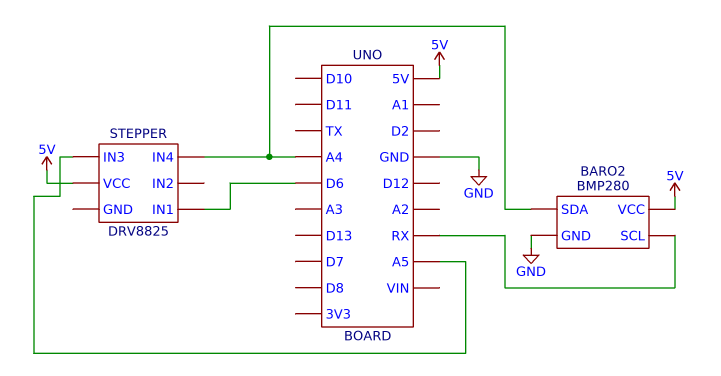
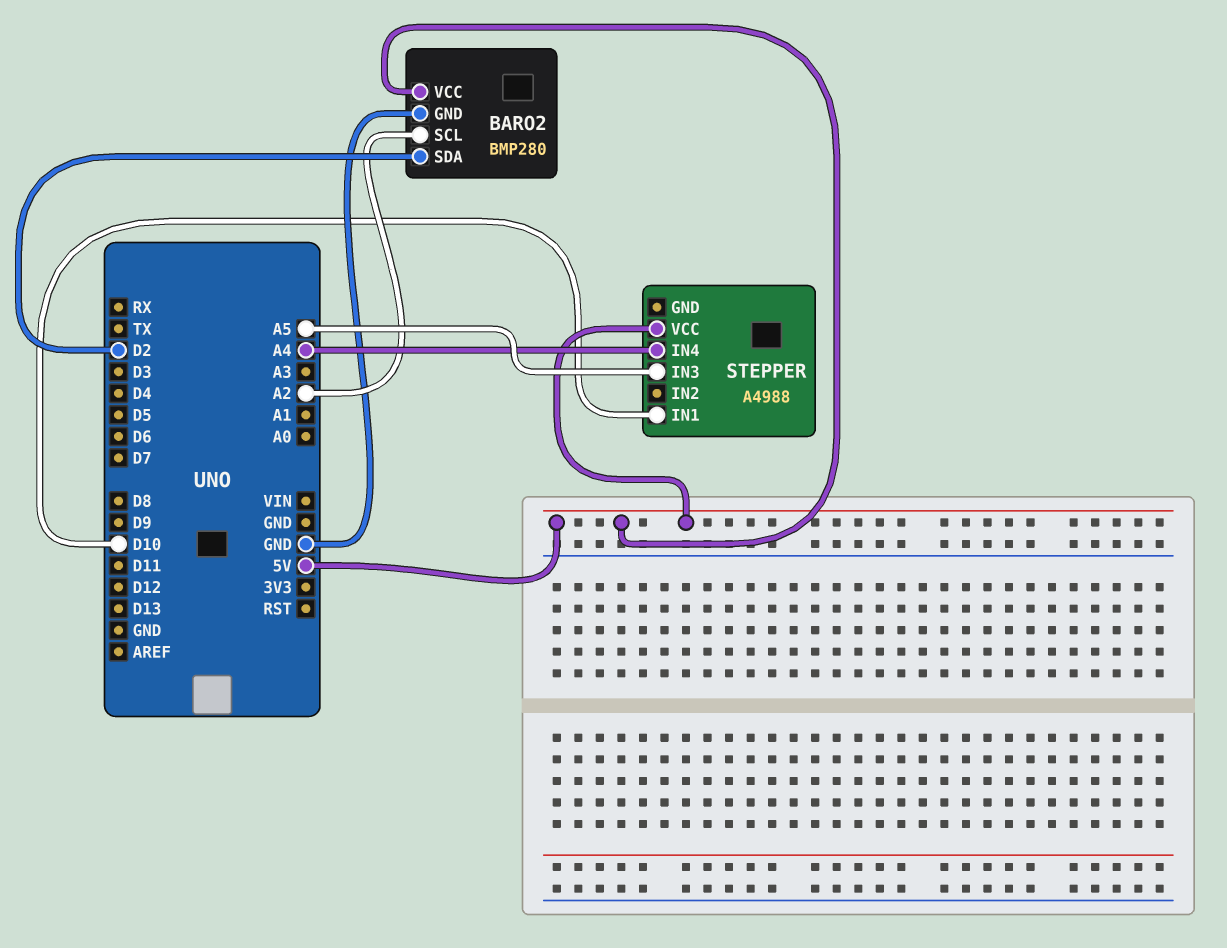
BARO2 pin SCL: RX -> A2
BARO2 pin SDA: A4 -> D2
STEPPER: DRV8825 -> A4988
STEPPER pin IN1: D6 -> D10

